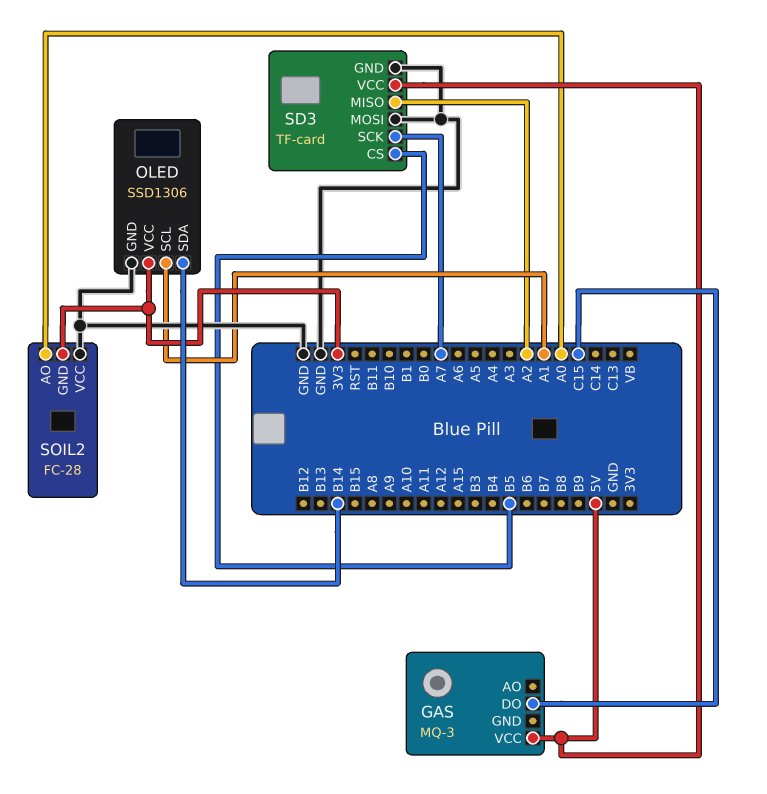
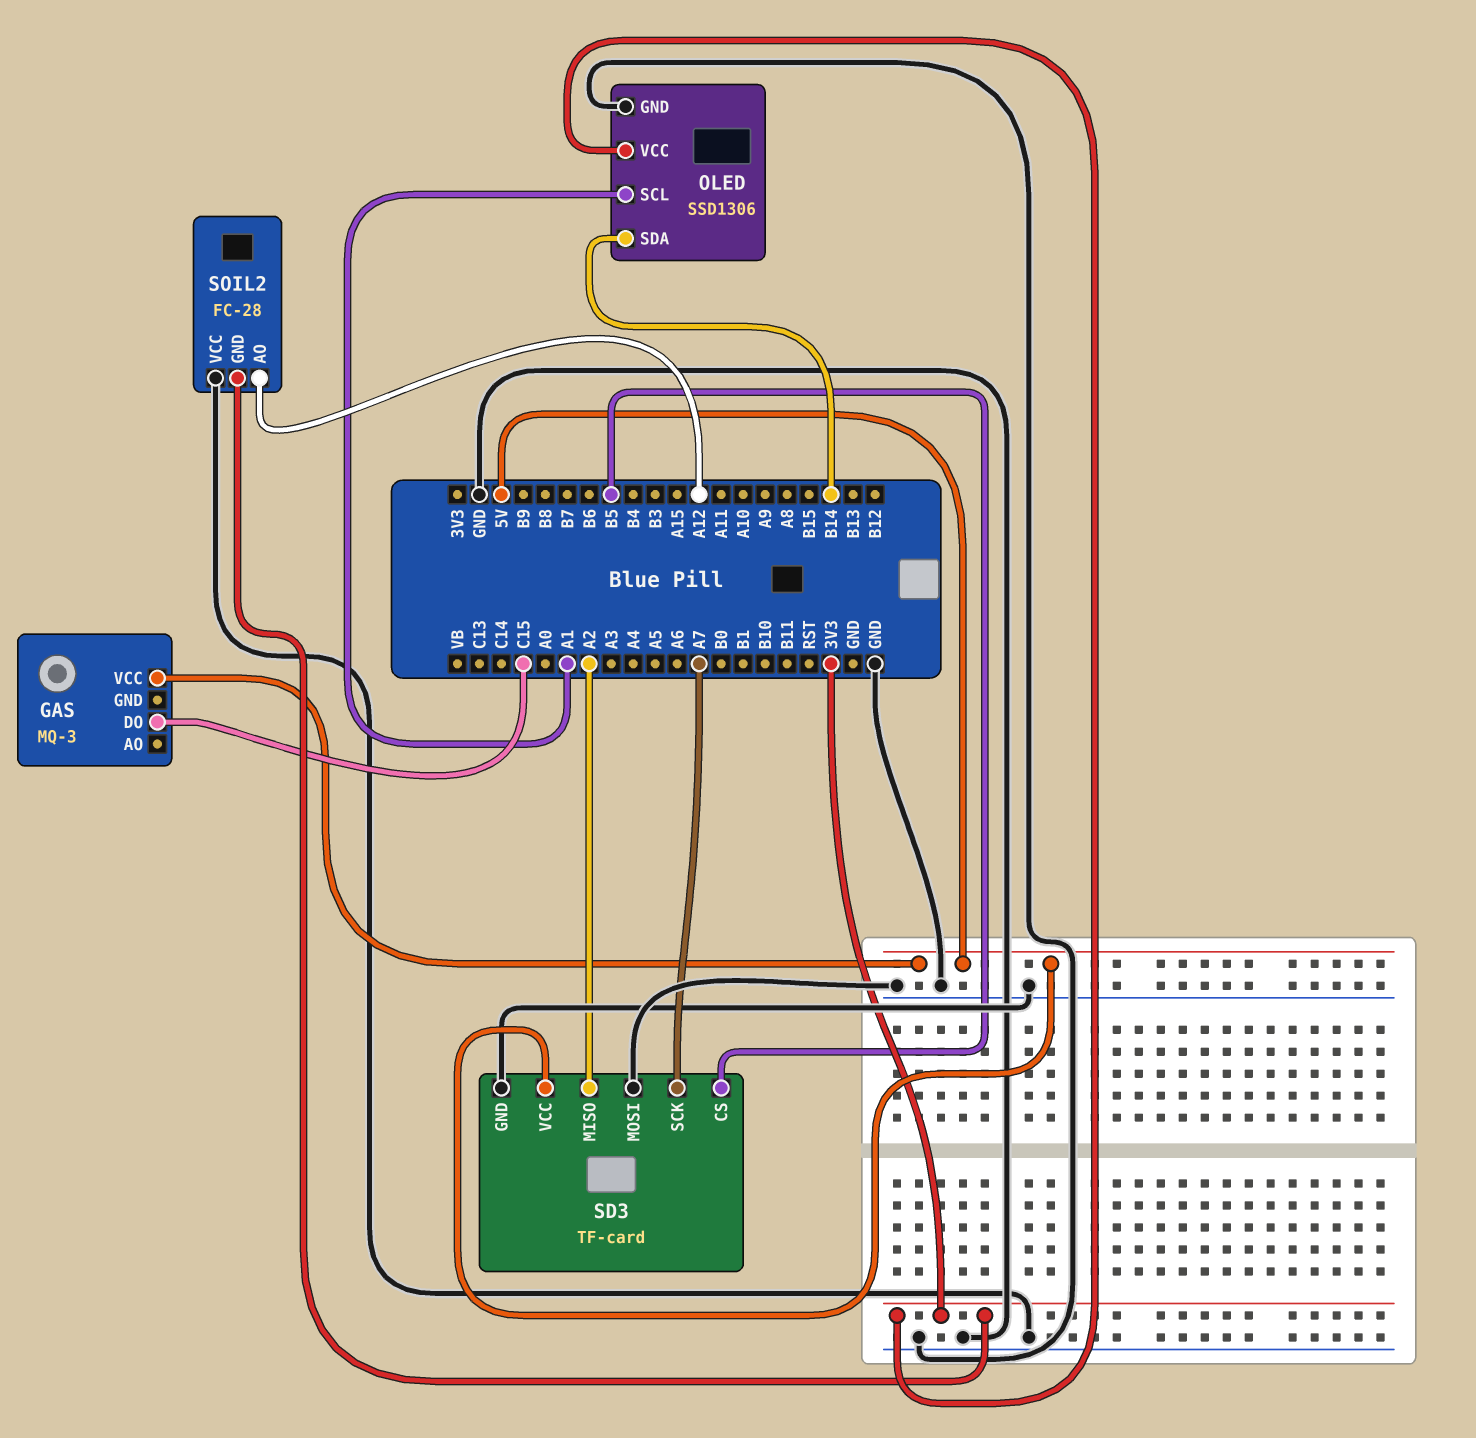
SOIL2 pin AO: A0 -> A12

